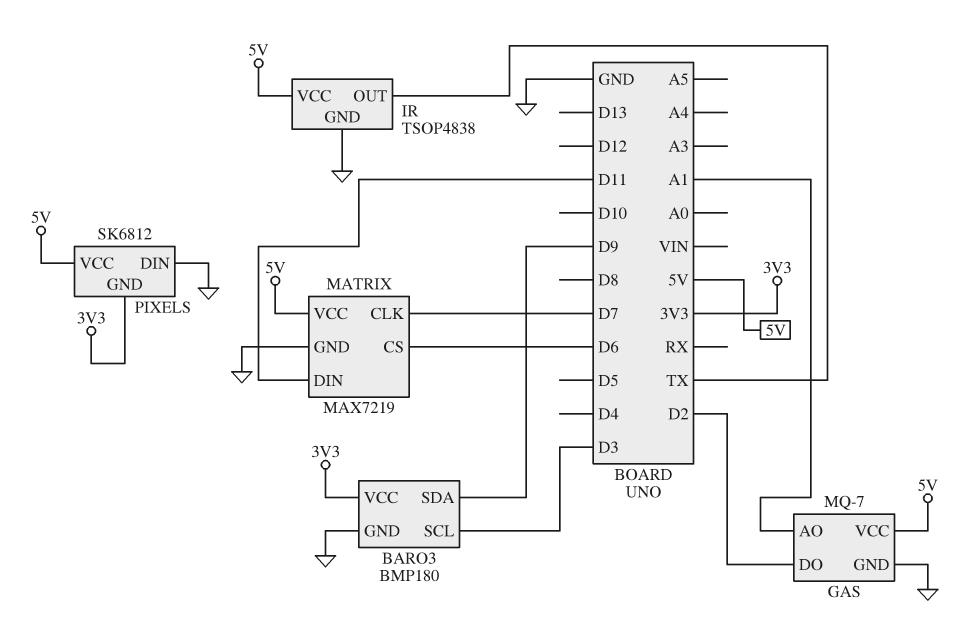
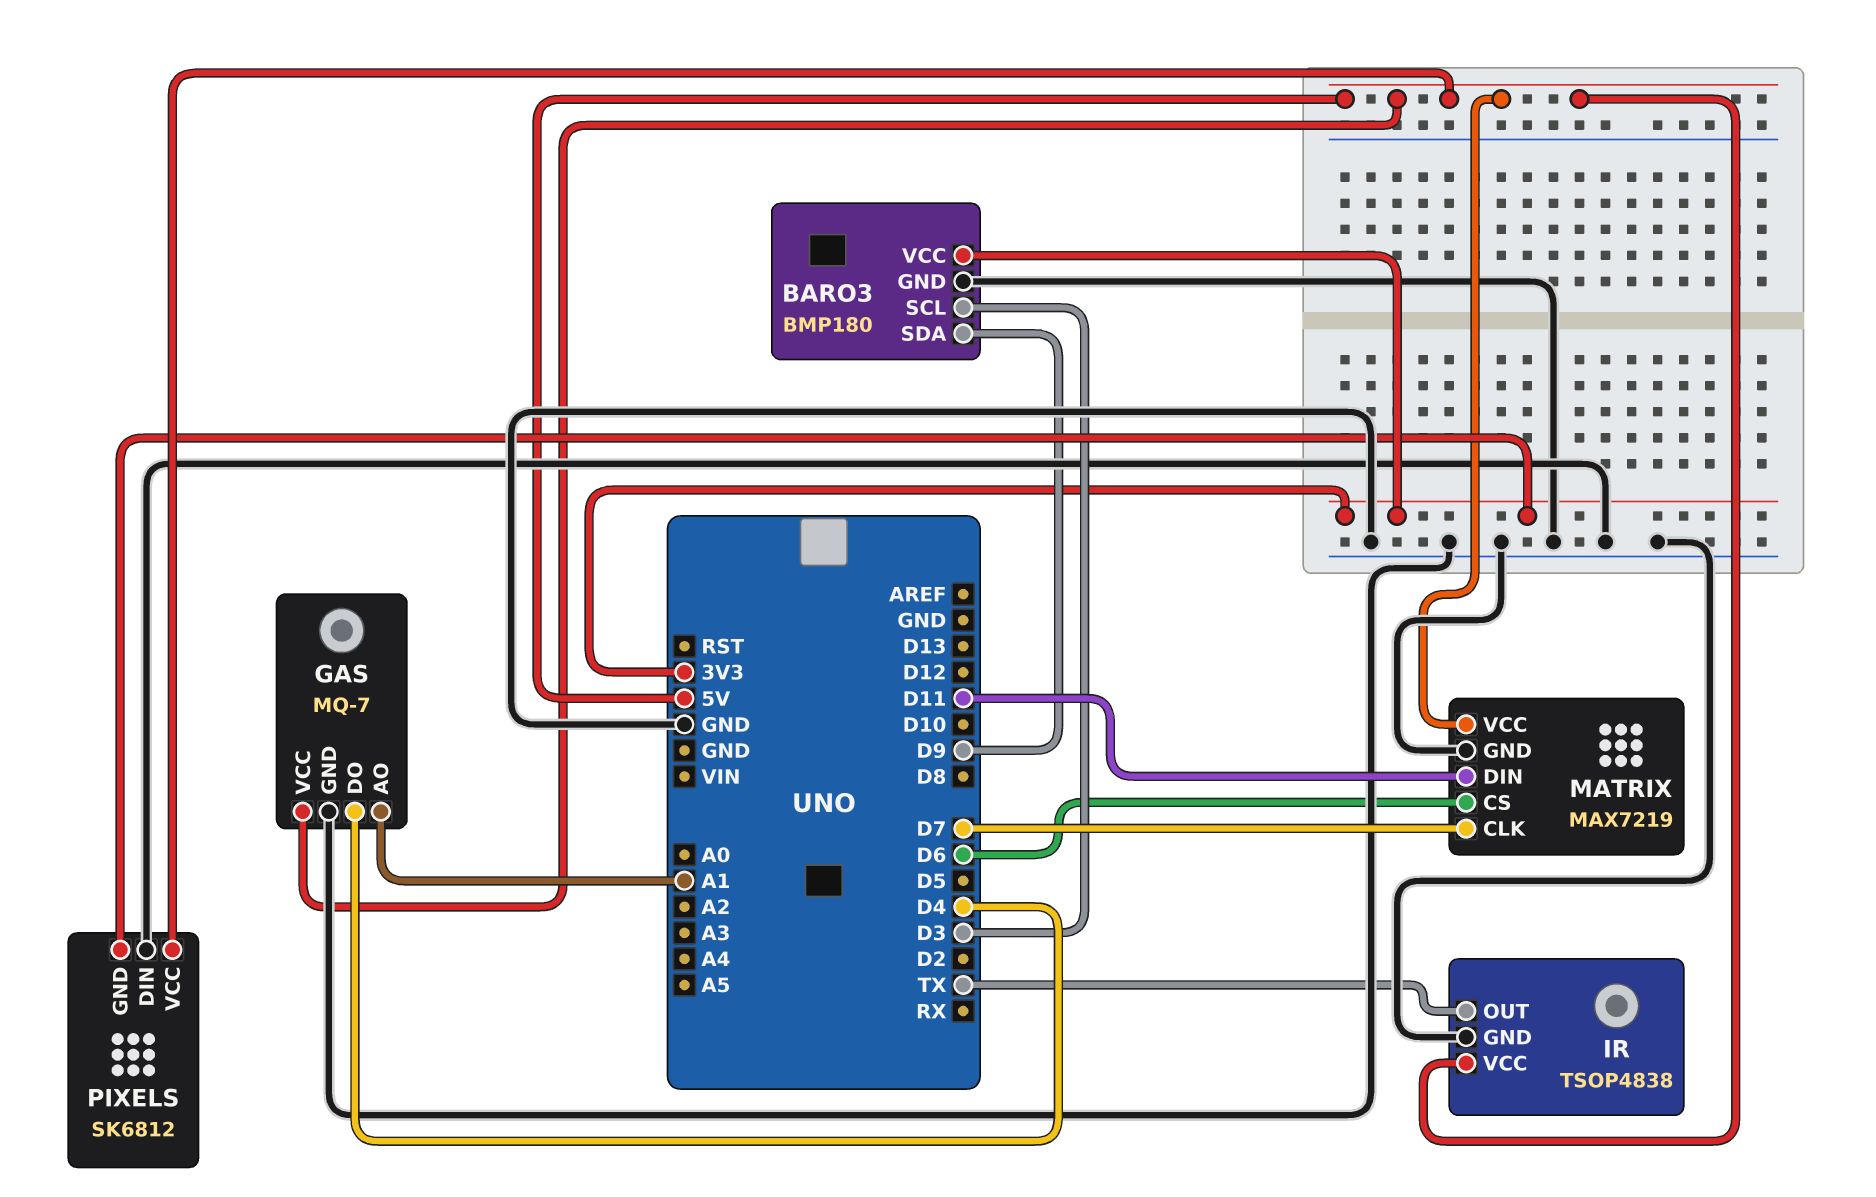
GAS pin DO: D2 -> D4

